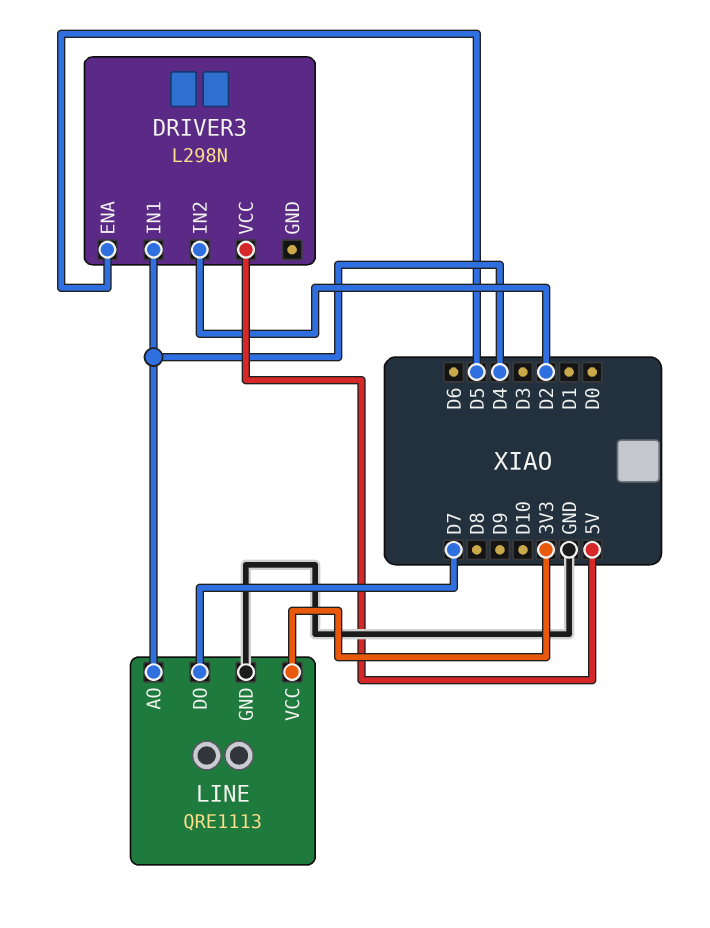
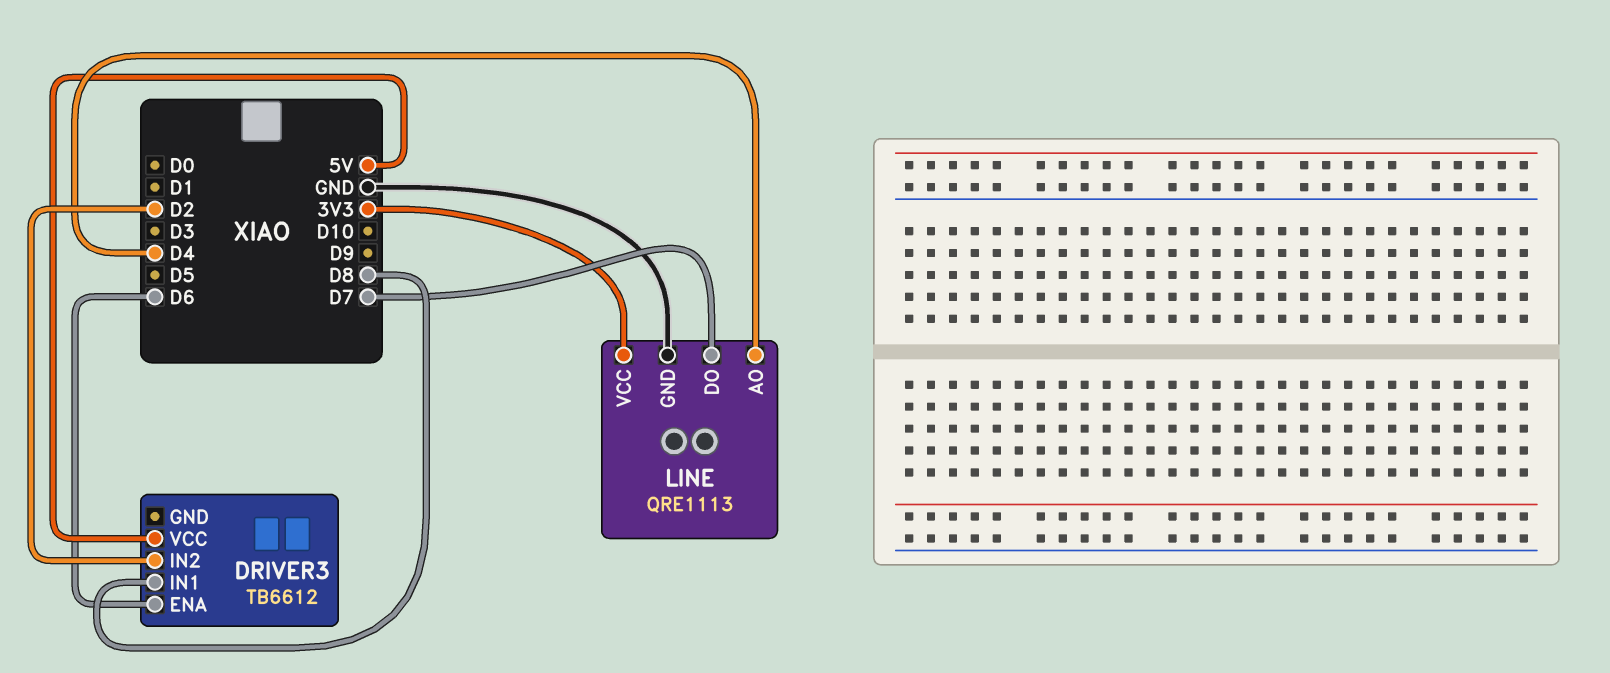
DRIVER3: L298N -> TB6612
DRIVER3 pin ENA: D5 -> D6
DRIVER3 pin IN1: D4 -> D8

